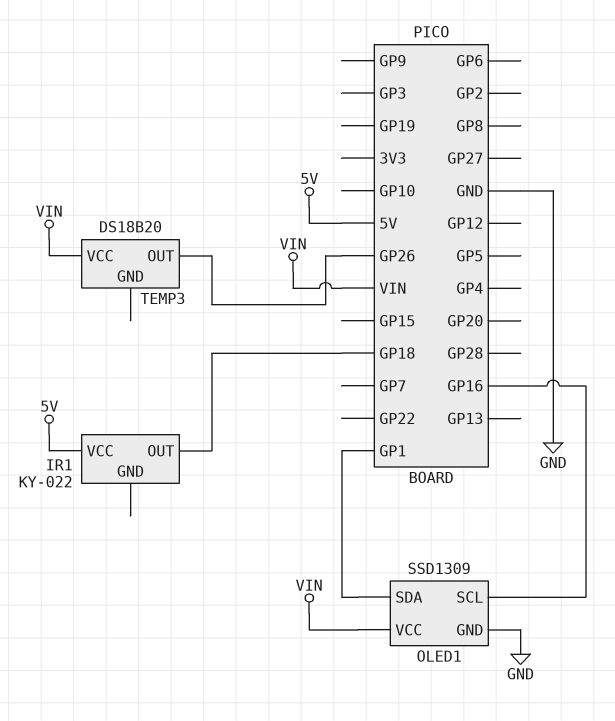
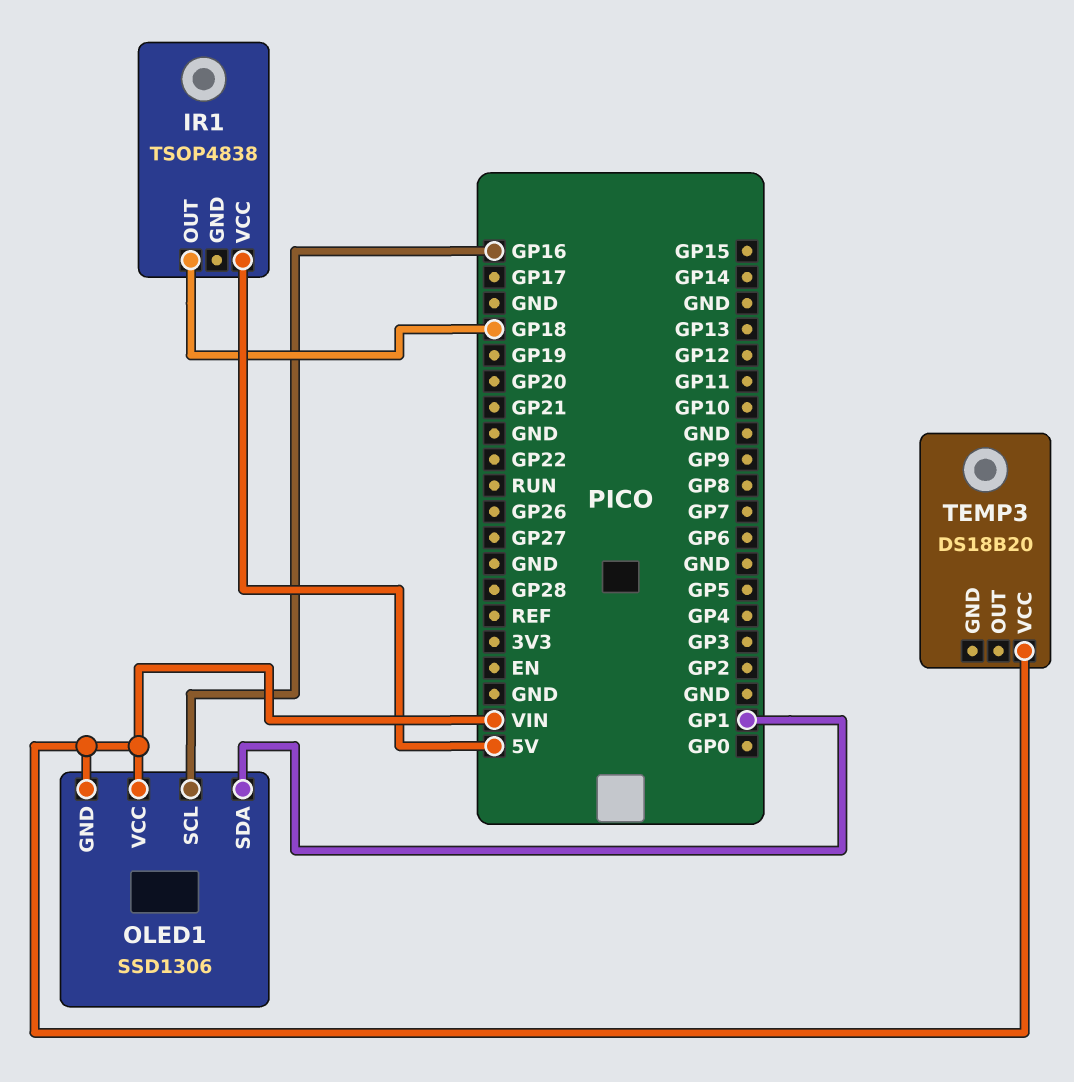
IR1: KY-022 -> TSOP4838
OLED1: SSD1309 -> SSD1306
OLED1 pin GND: GND -> VIN
TEMP3 pin OUT: GP26 -> none

